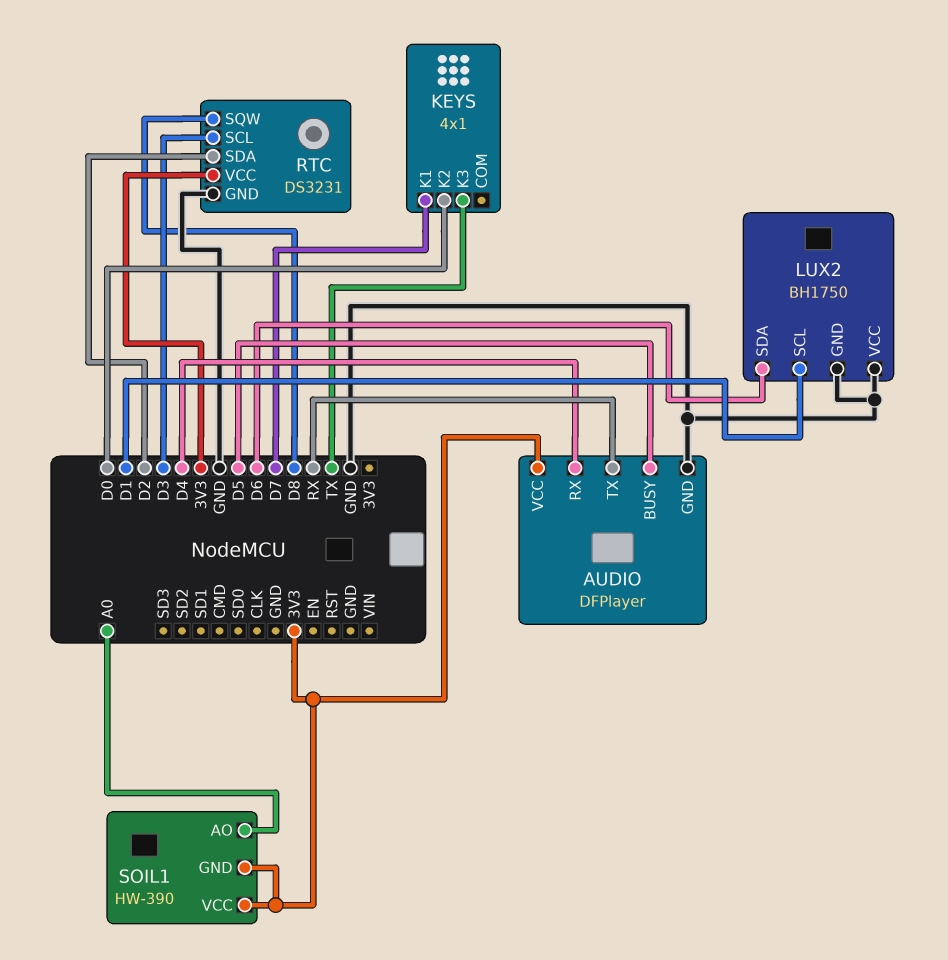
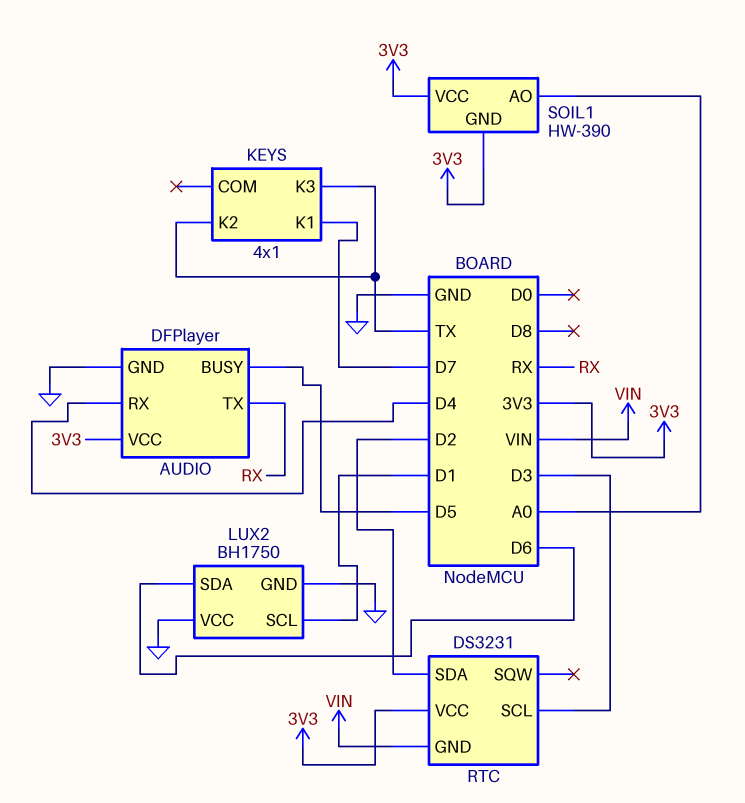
KEYS pin K2: D0 -> TX
RTC pin GND: GND -> VIN
RTC pin SQW: D8 -> none

